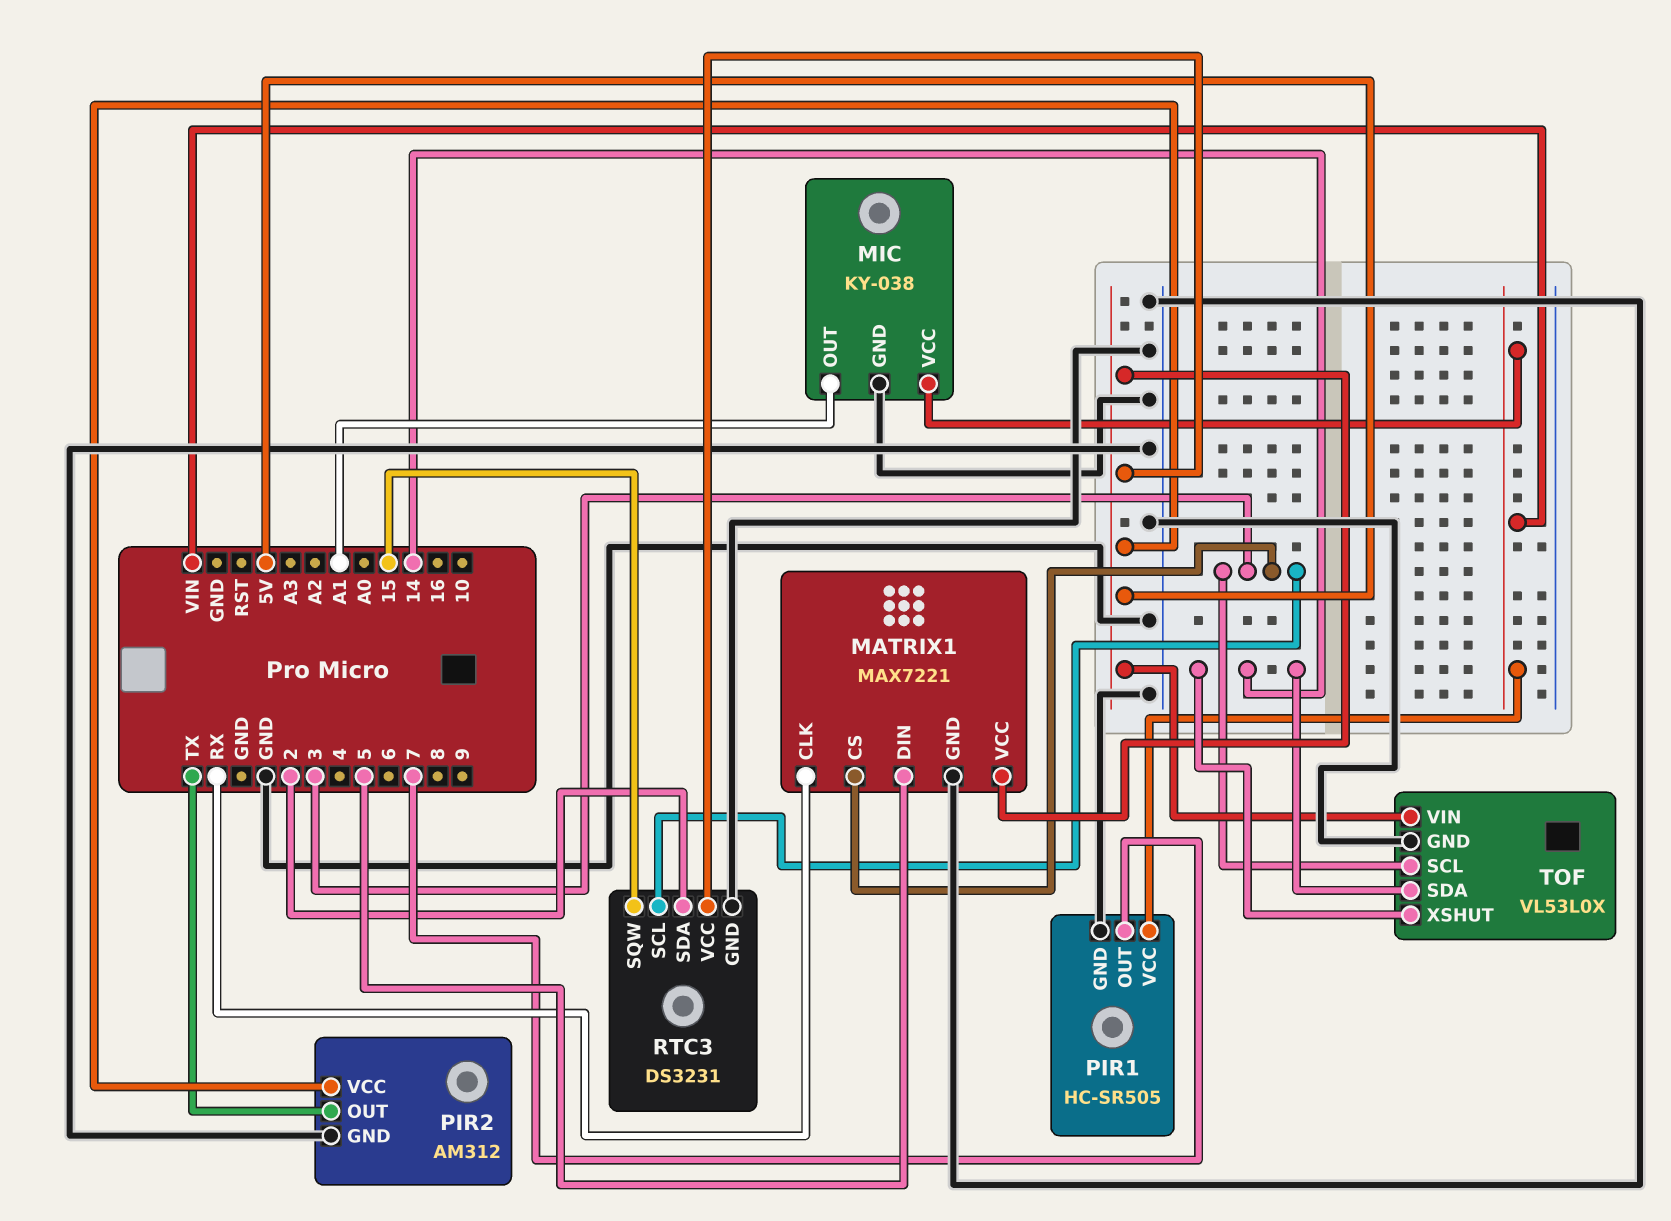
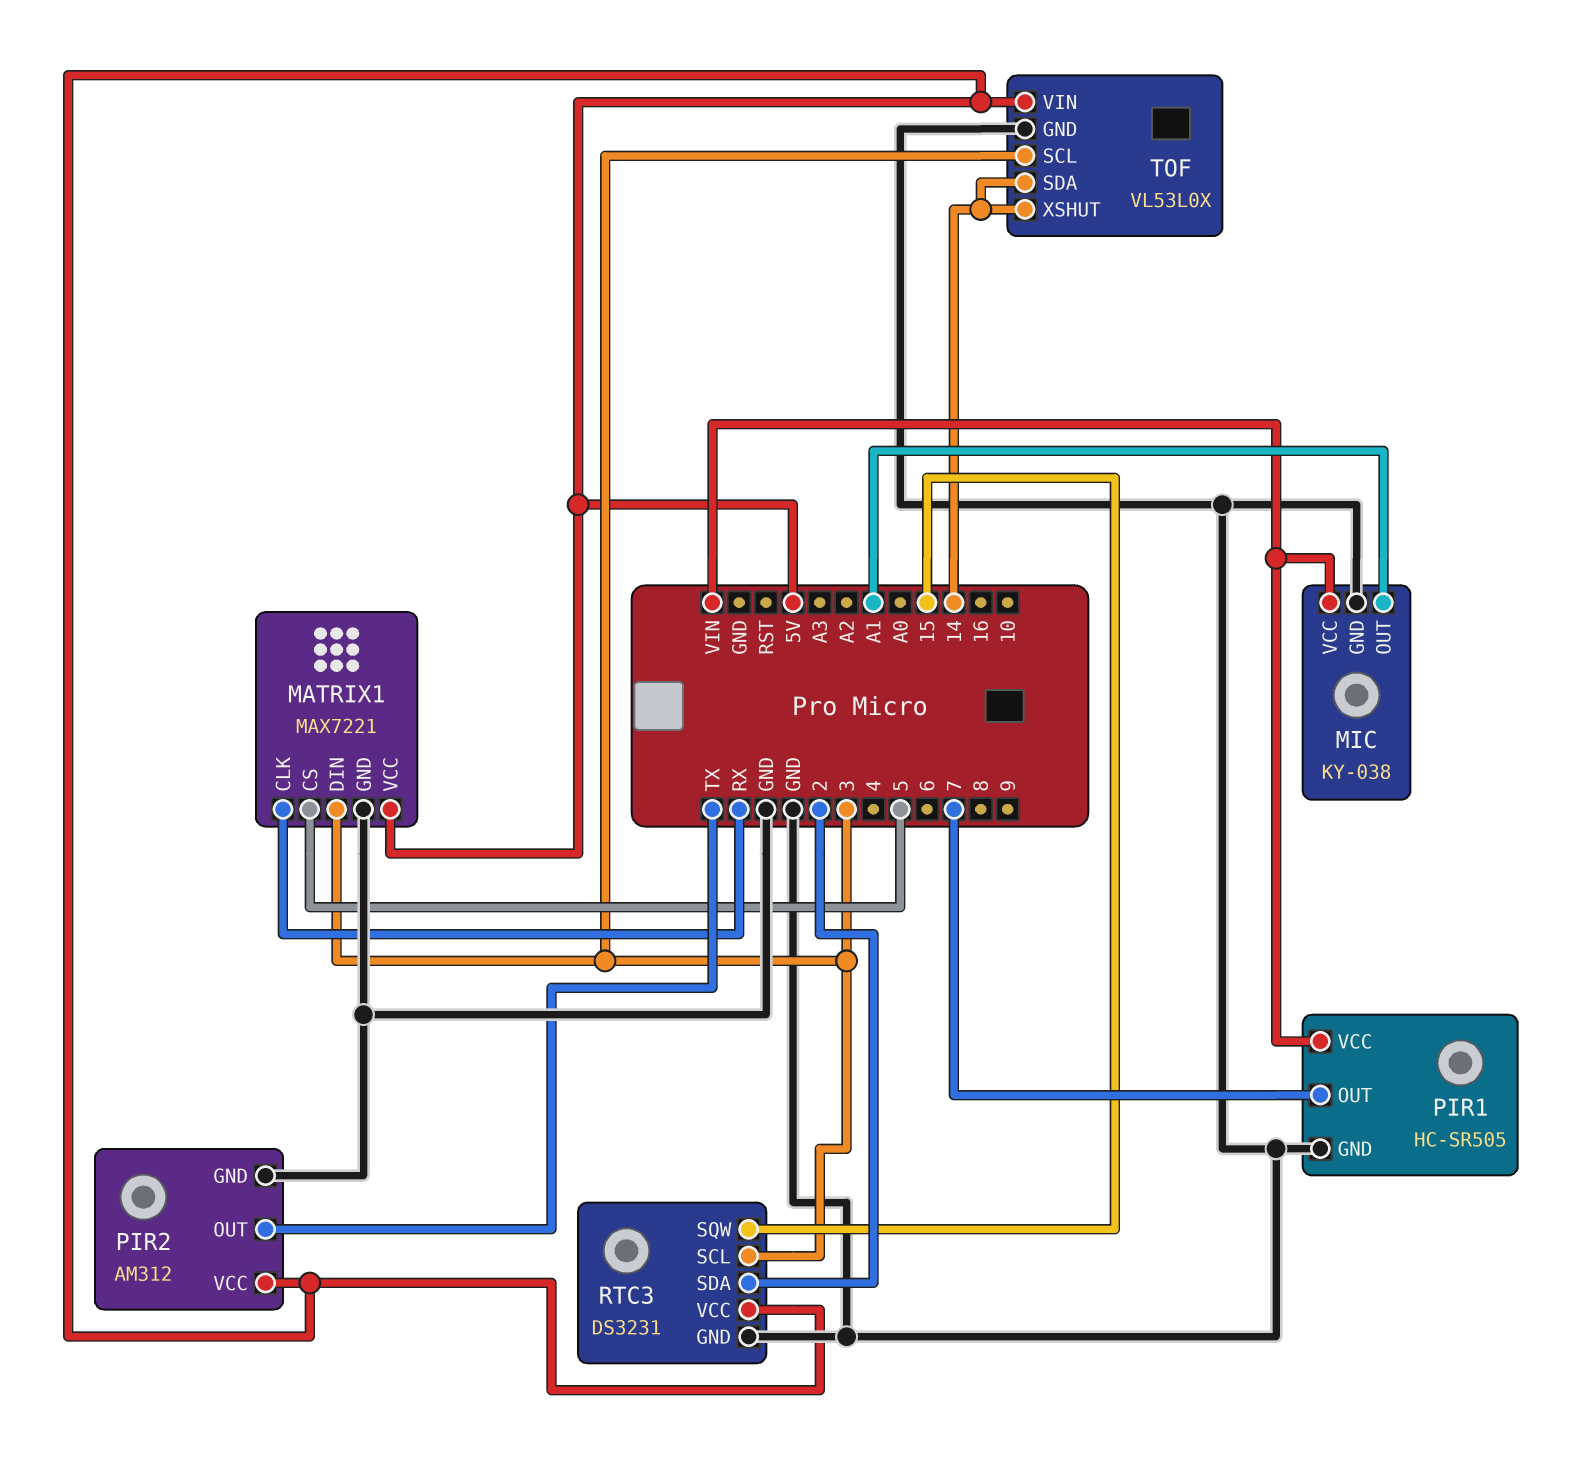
MATRIX1 pin CS: 3 -> 5
MATRIX1 pin DIN: 5 -> 3

